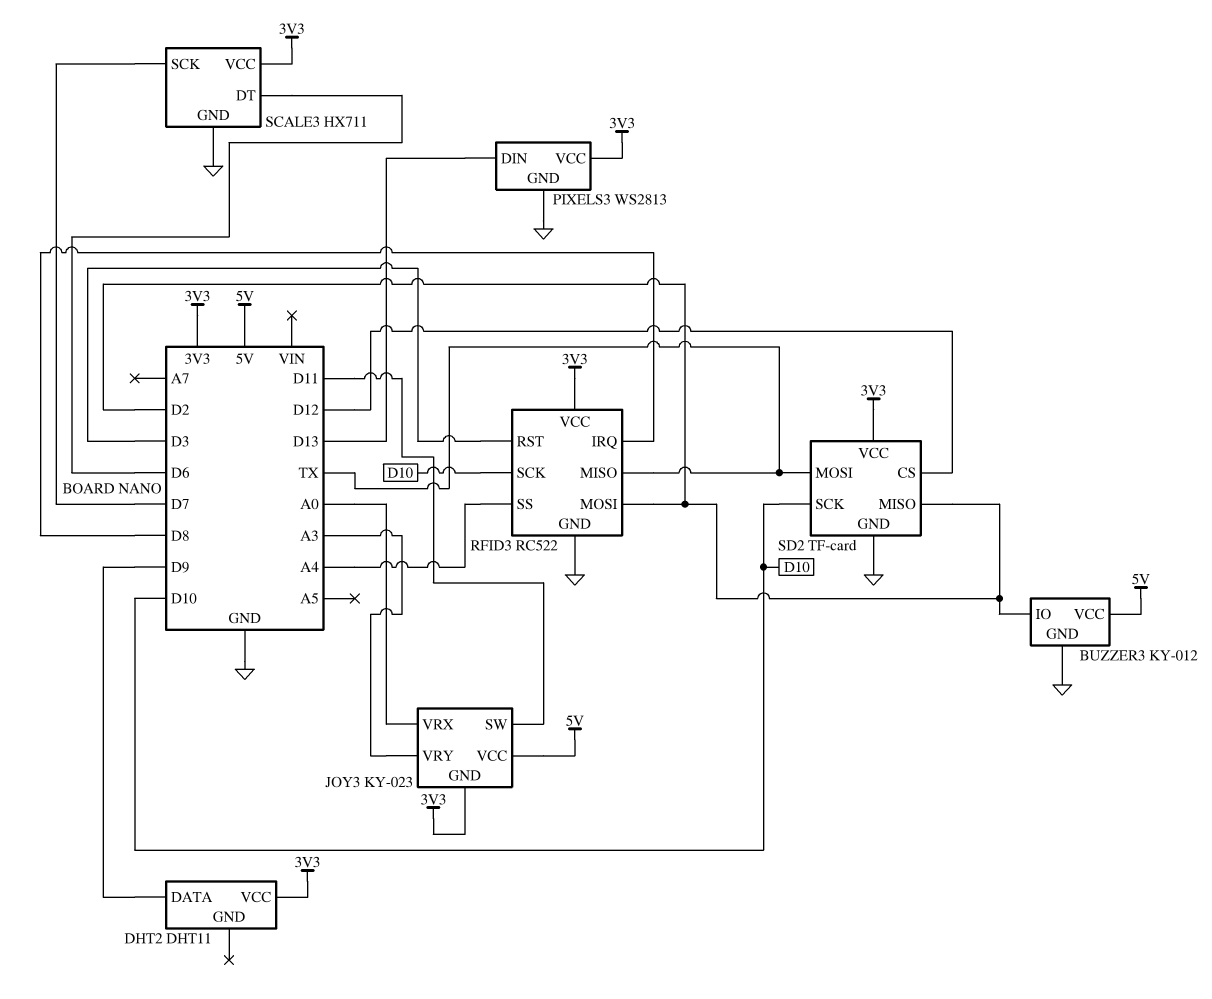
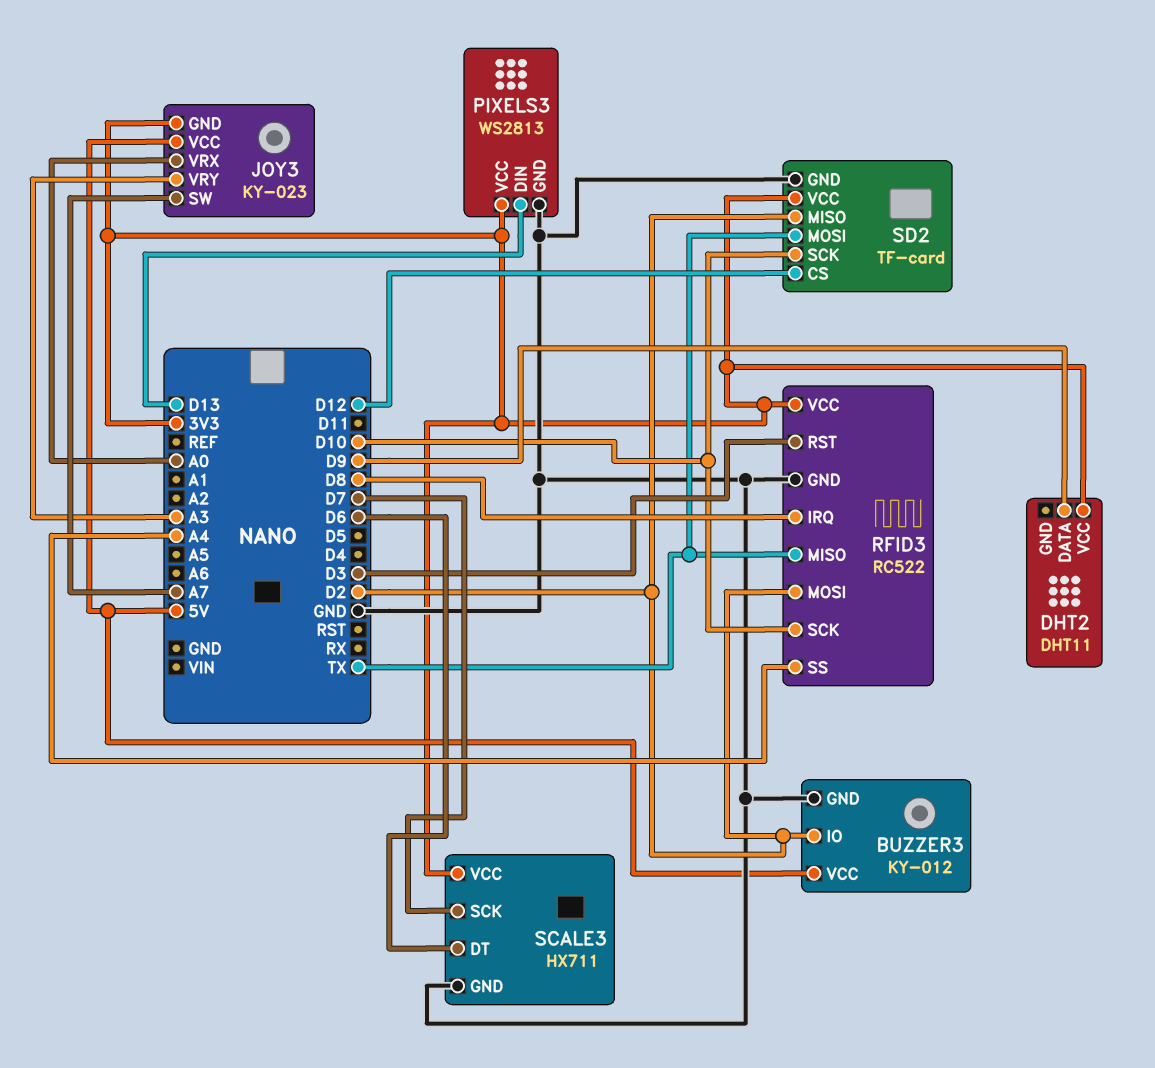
JOY3 pin SW: D11 -> A7

